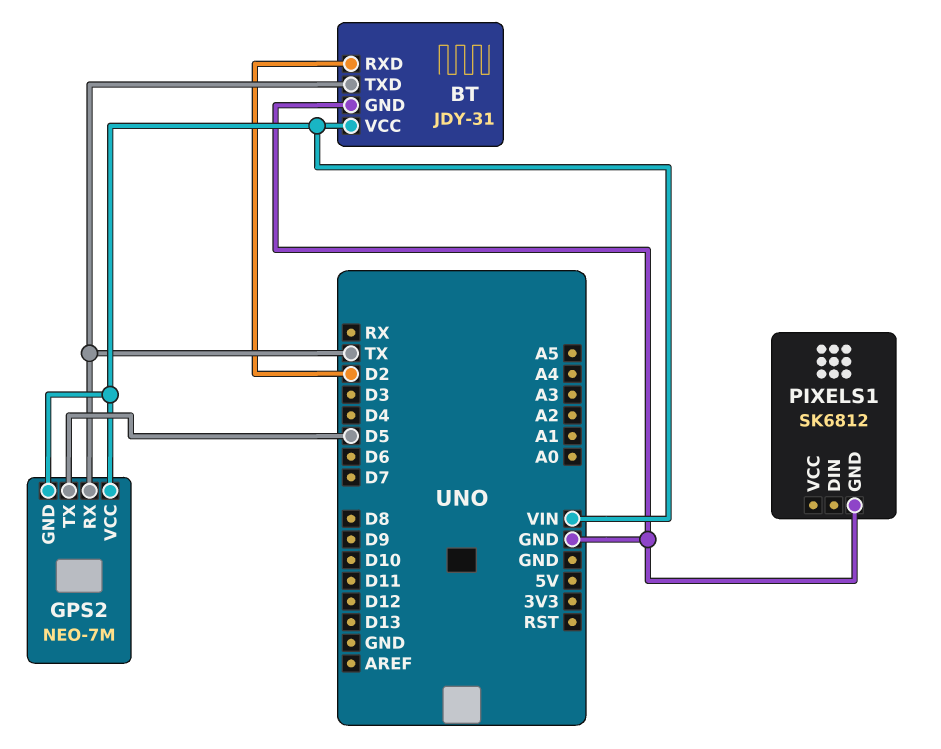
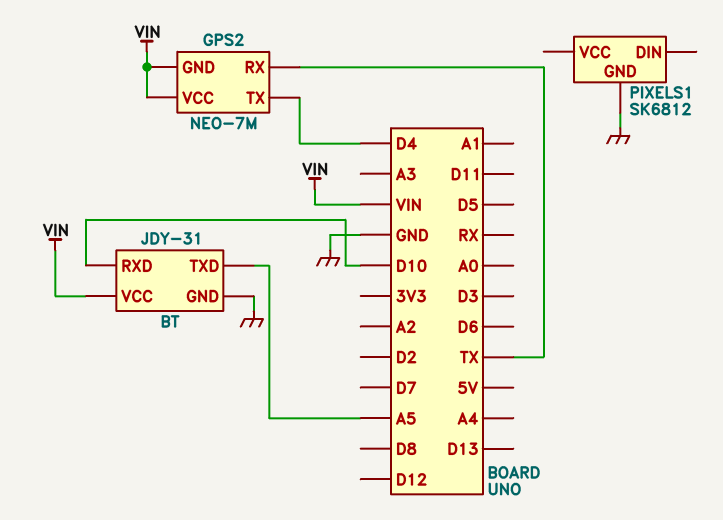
BT pin RXD: D2 -> D10
BT pin TXD: TX -> A5
GPS2 pin TX: D5 -> D4

